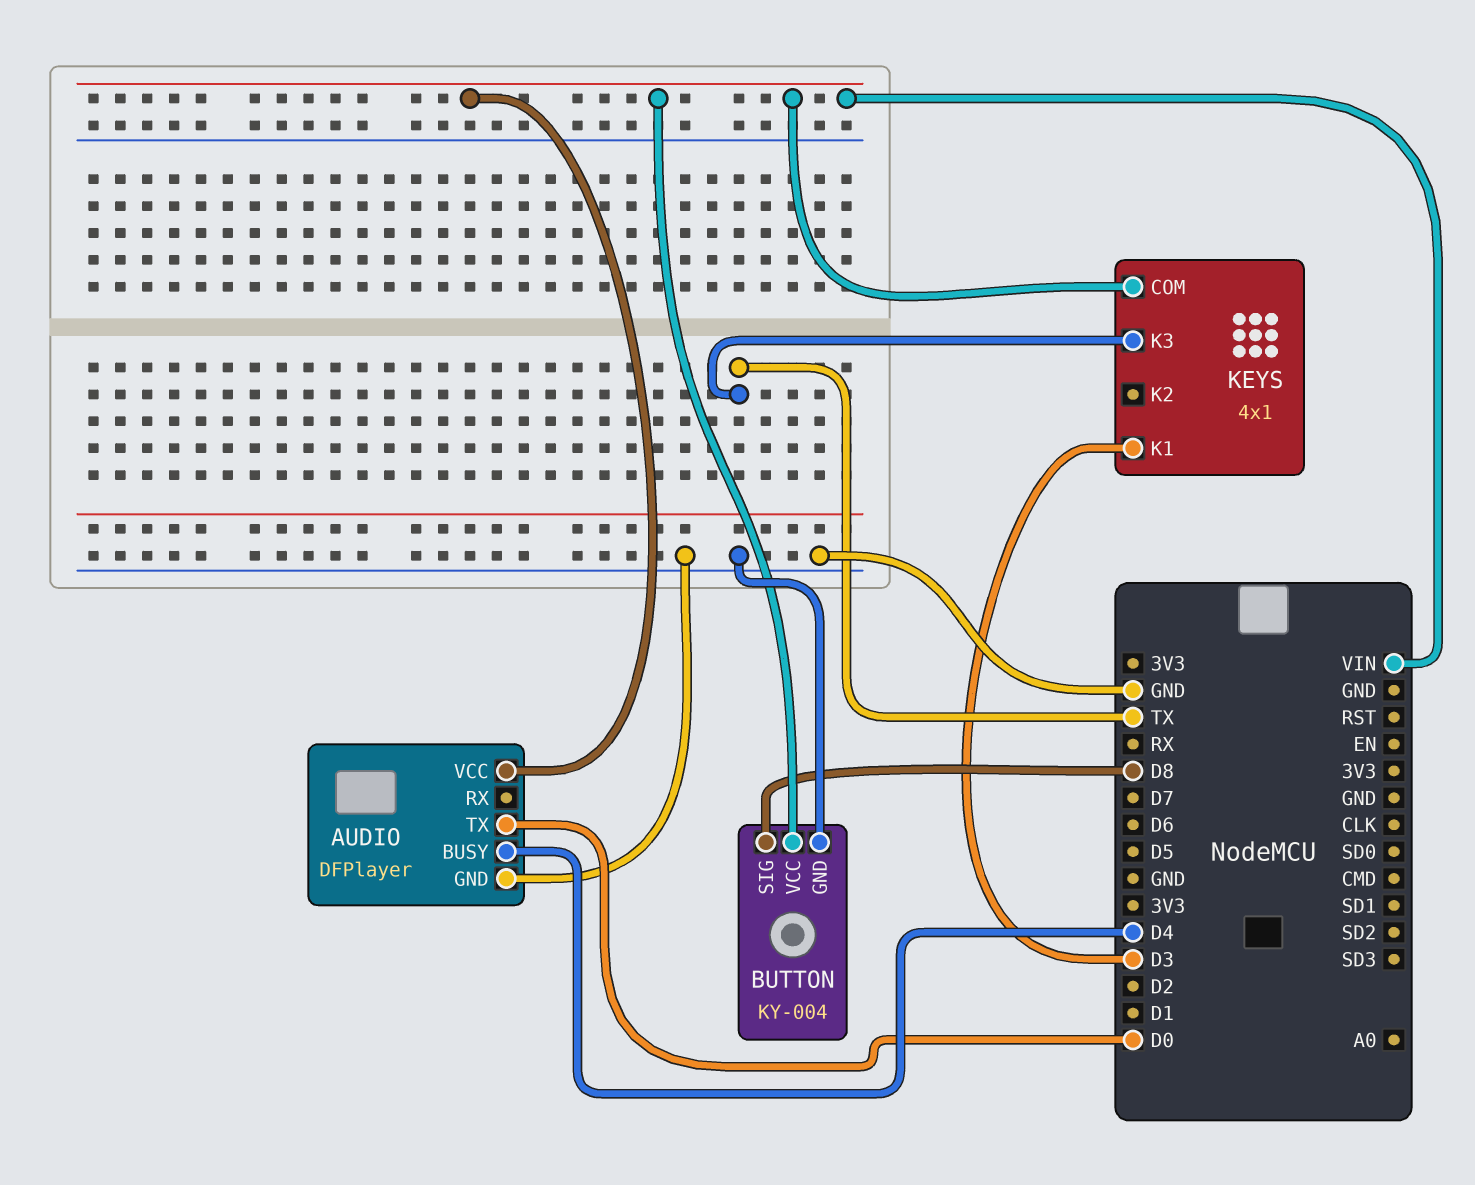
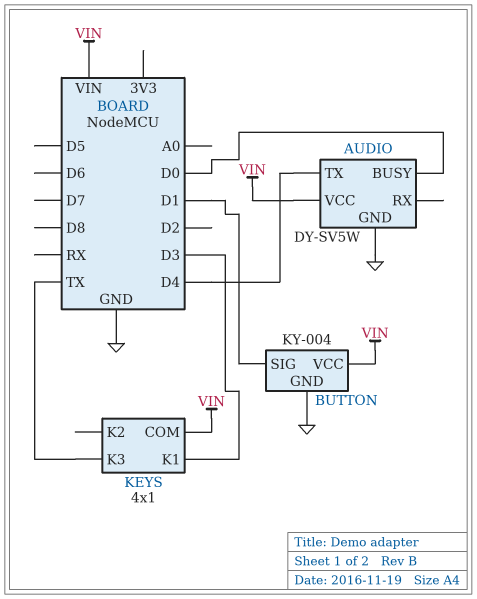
AUDIO: DFPlayer -> DY-SV5W
AUDIO pin BUSY: D4 -> D0
AUDIO pin TX: D0 -> D4
BUTTON pin SIG: D8 -> D1

